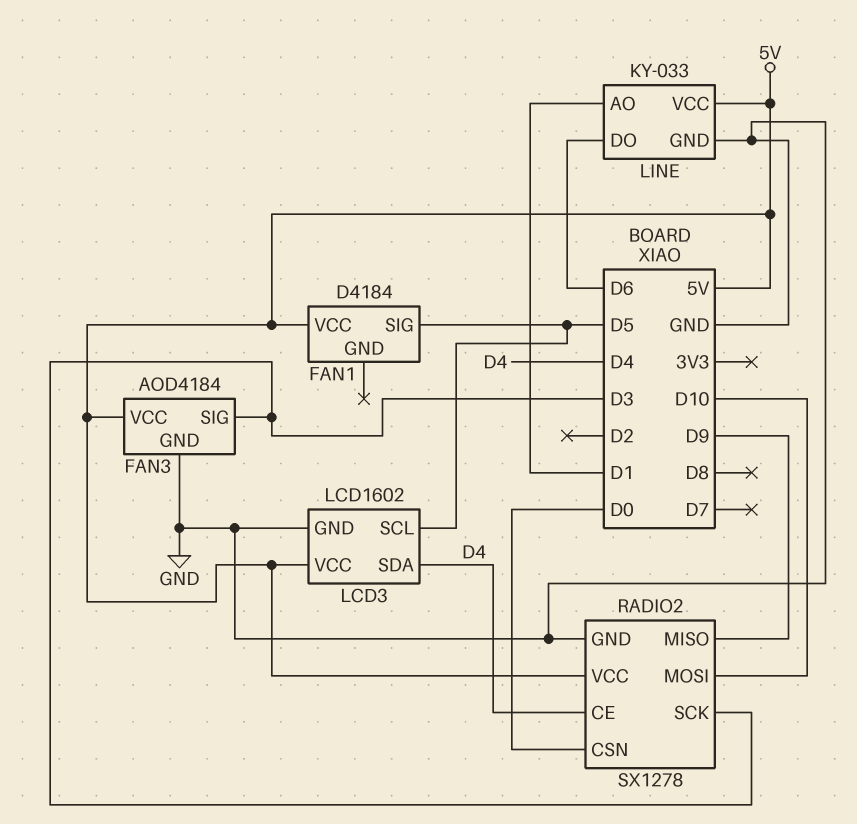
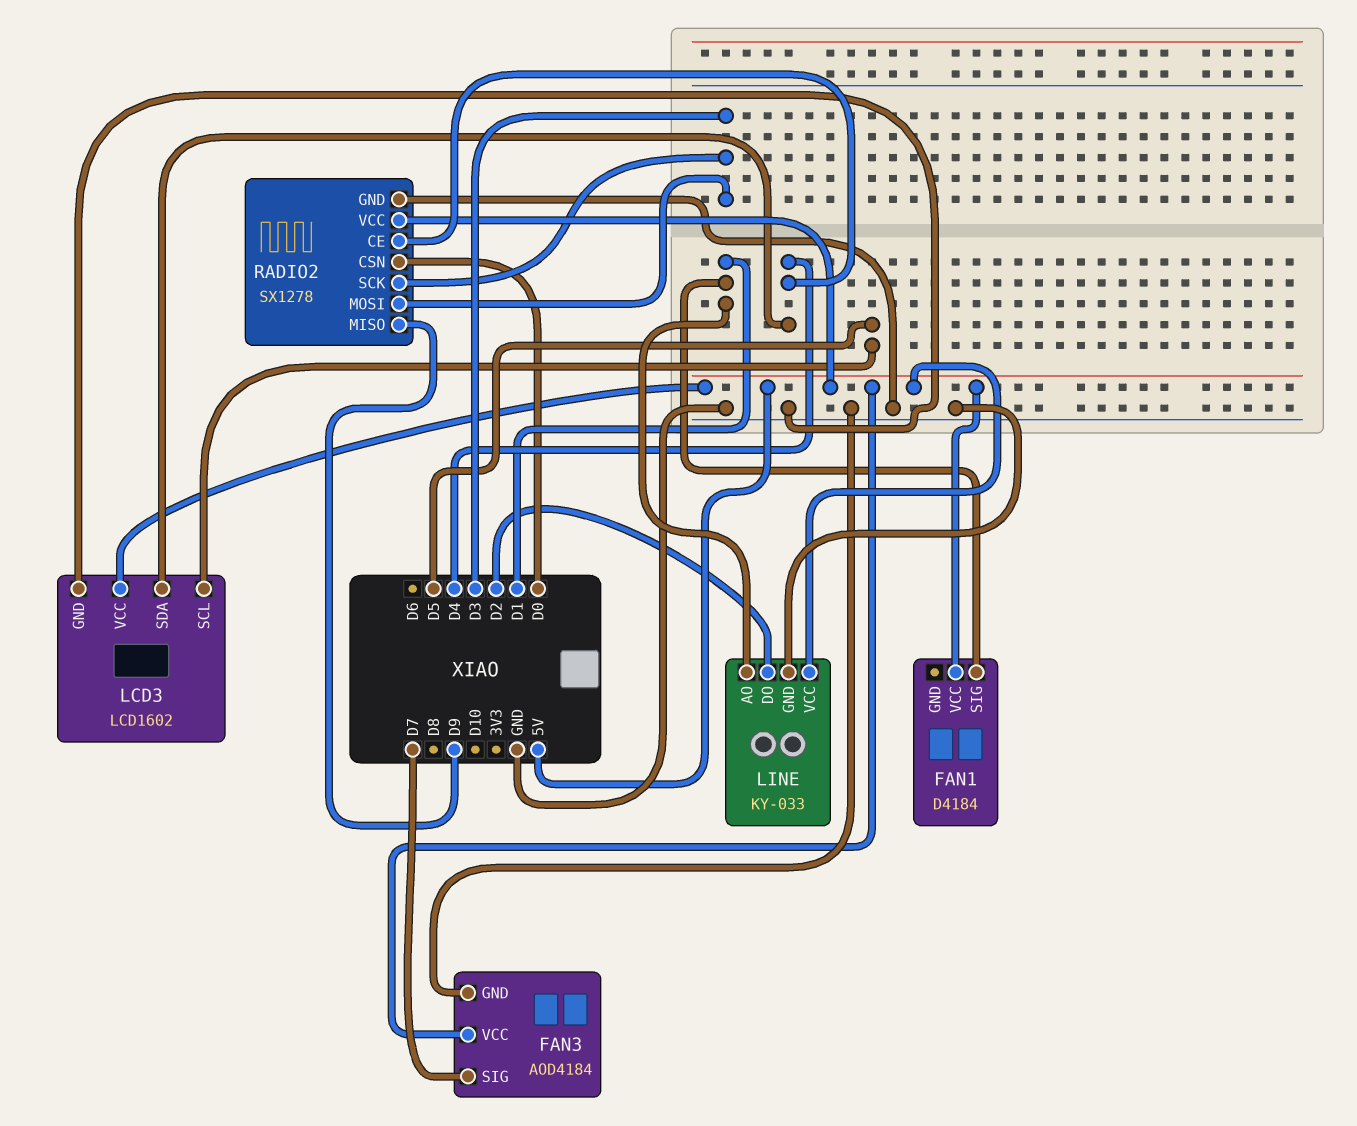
FAN1 pin SIG: D5 -> D1
FAN3 pin SIG: D3 -> D7
LINE pin DO: D6 -> D2
RADIO2 pin MOSI: D10 -> D3

